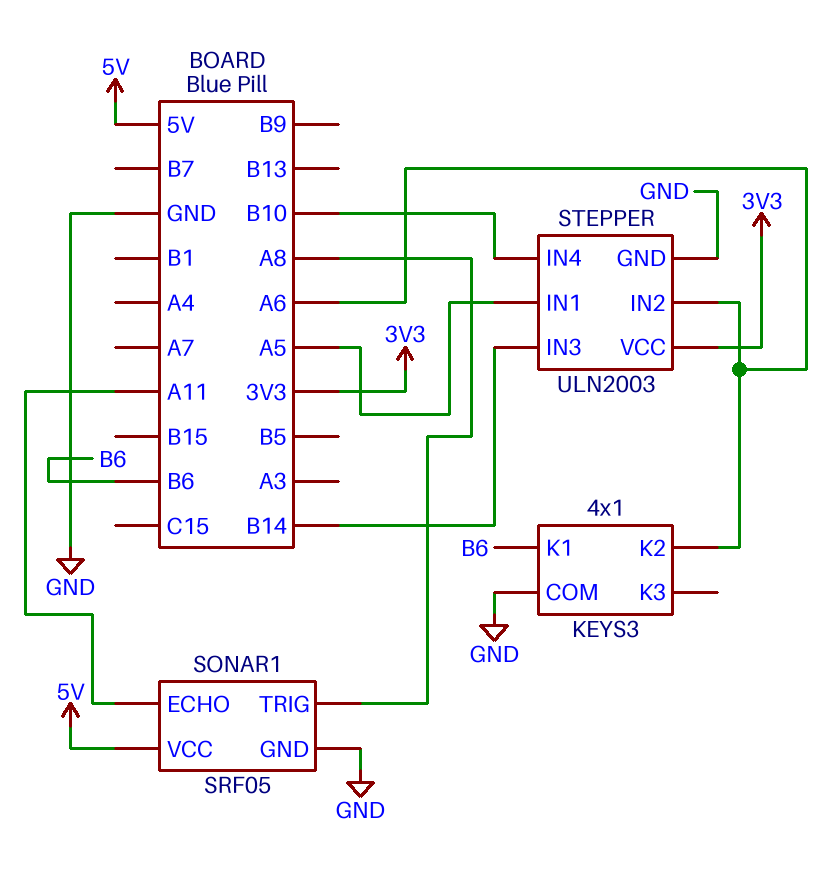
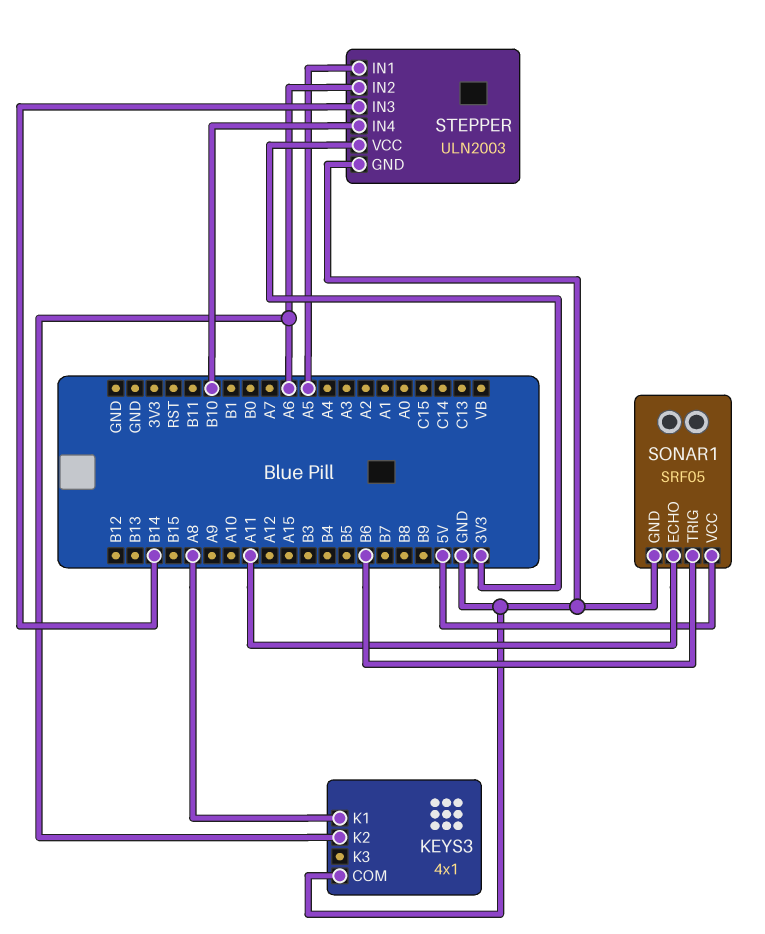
KEYS3 pin K1: B6 -> A8
SONAR1 pin TRIG: A8 -> B6

